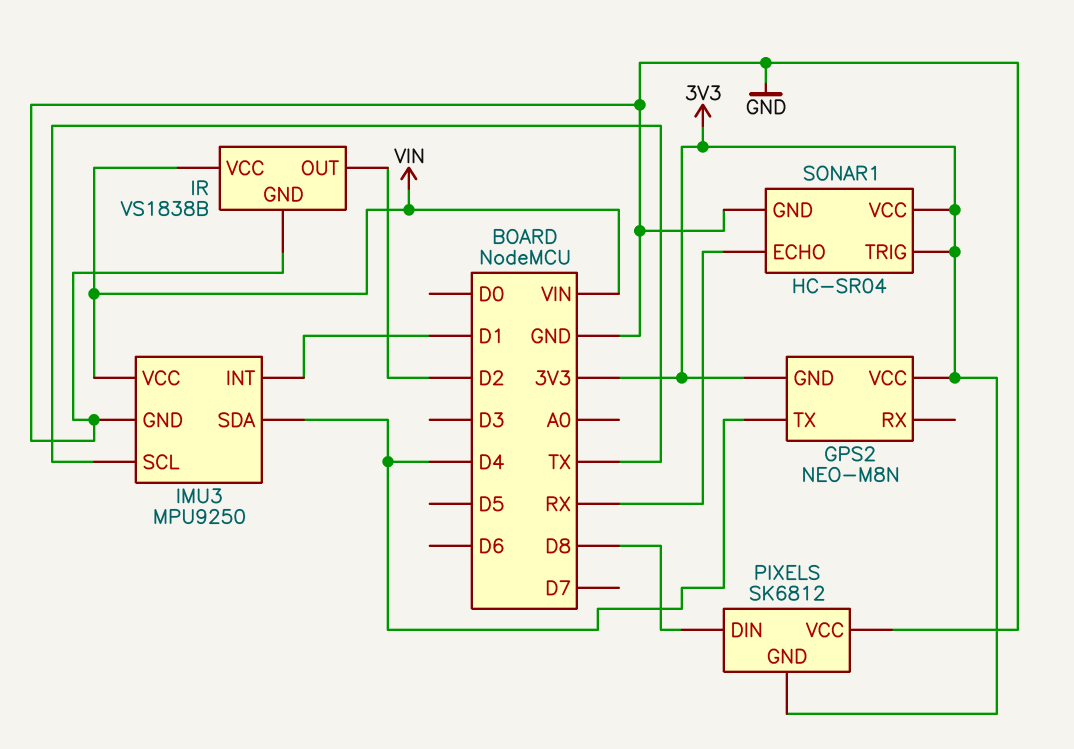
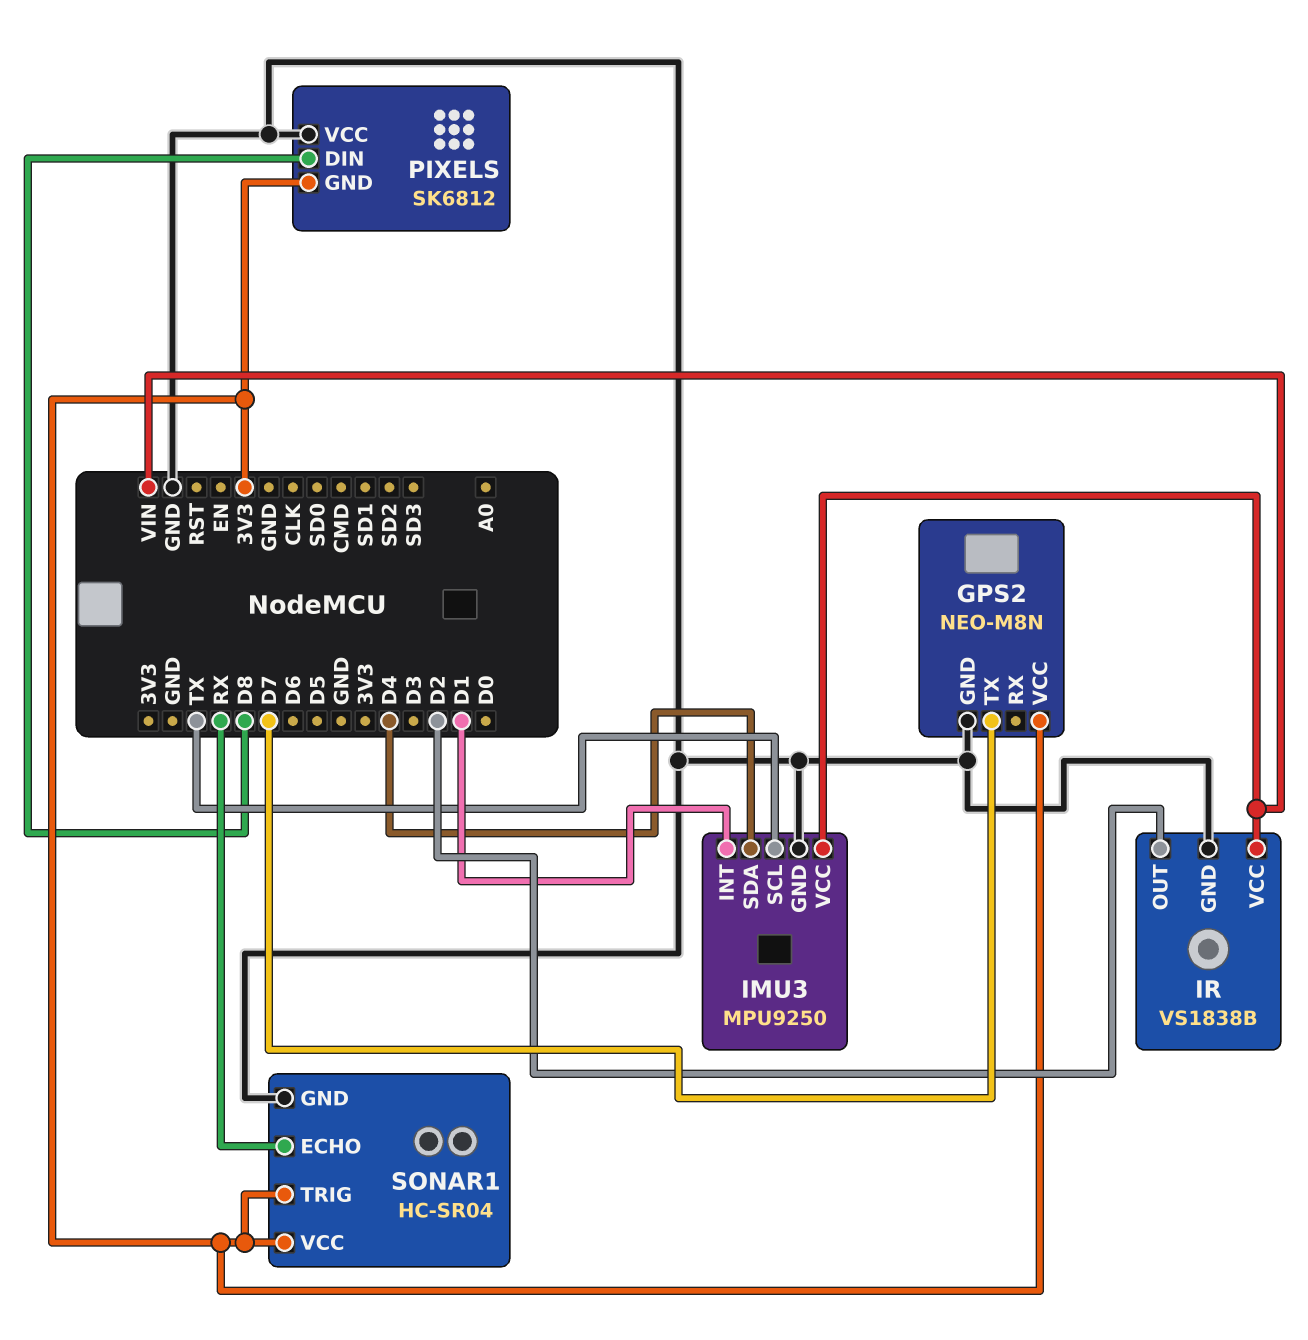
GPS2 pin GND: 3V3 -> GND
GPS2 pin TX: D4 -> D7

